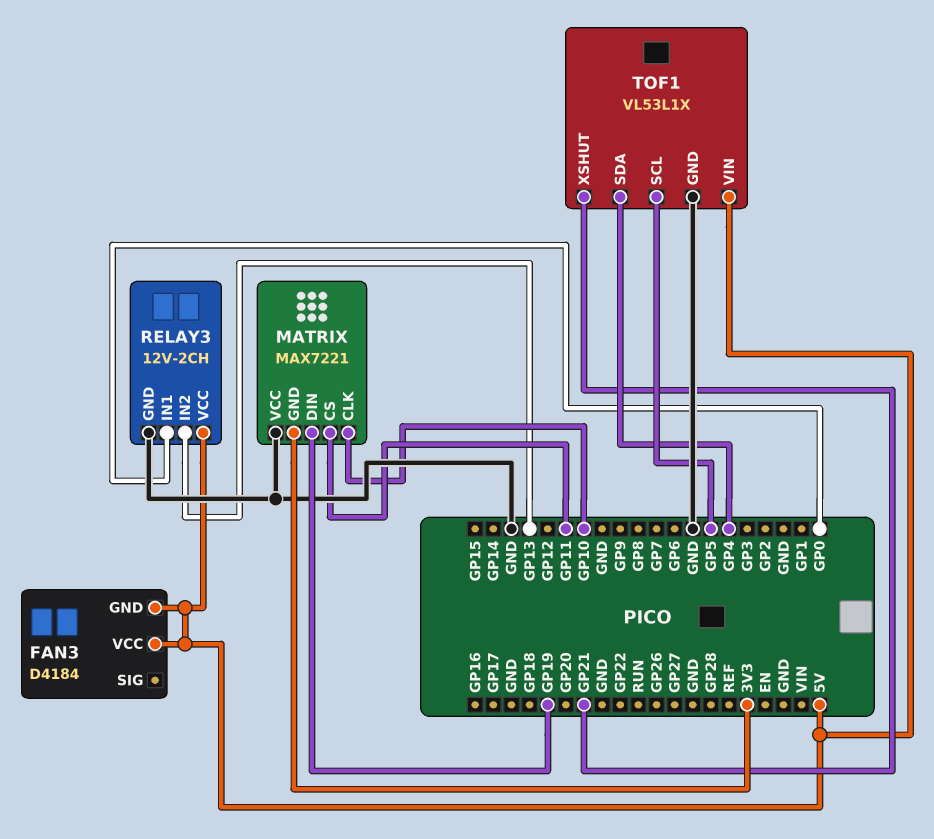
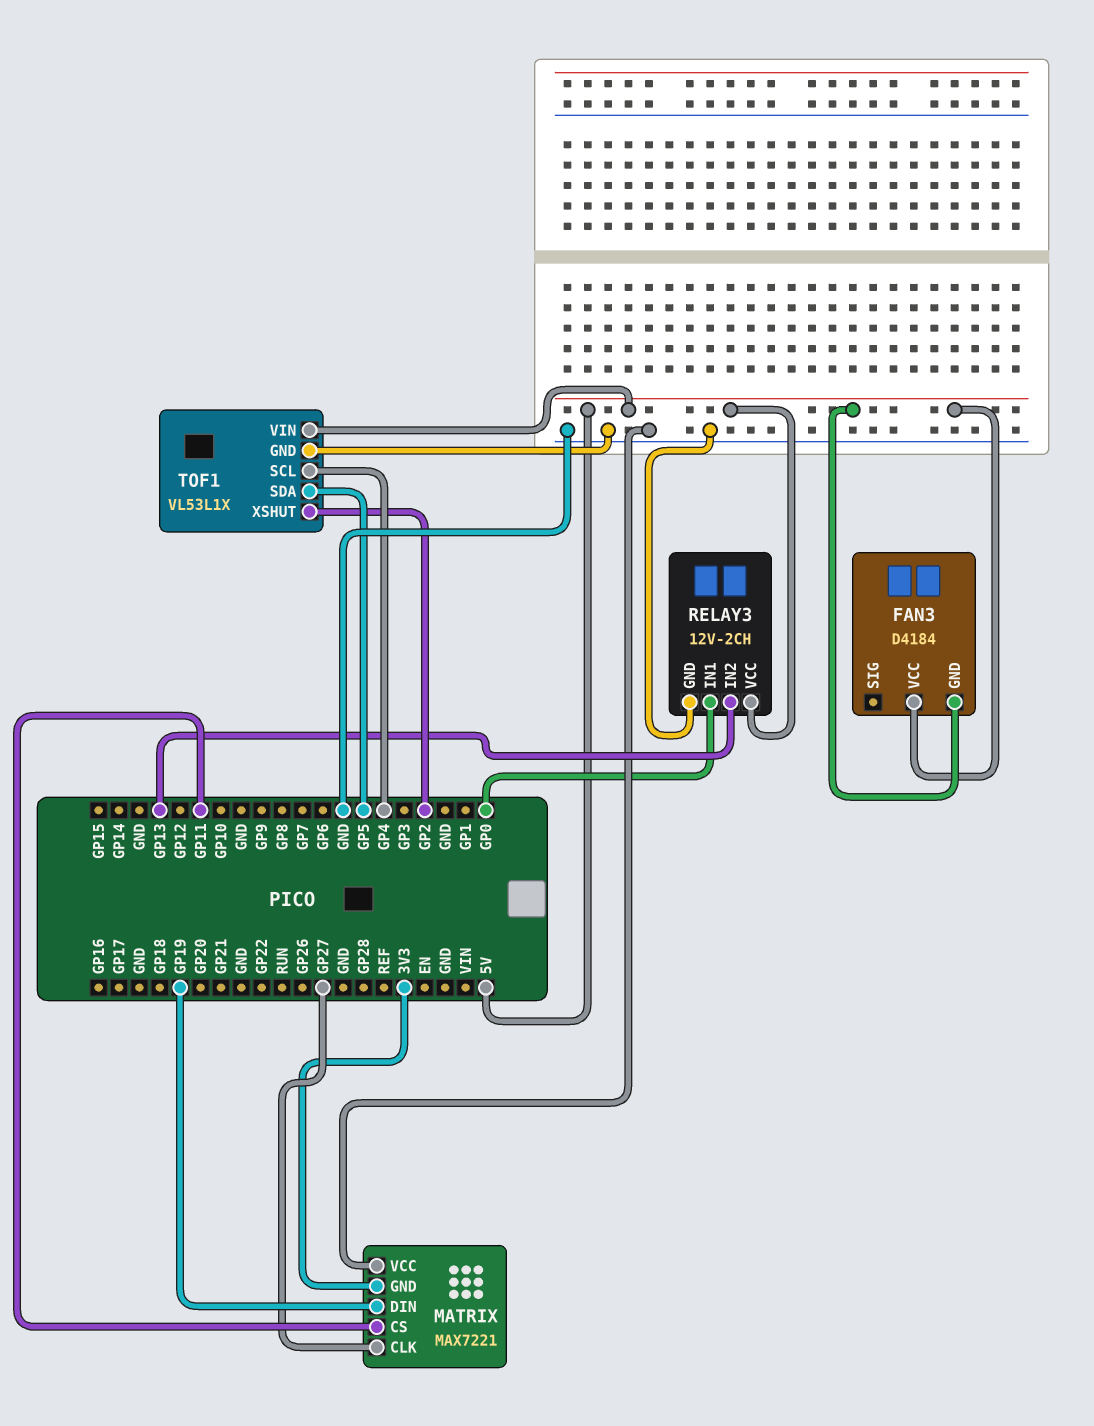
MATRIX pin CLK: GP10 -> GP27
TOF1 pin SCL: GP5 -> GP4
TOF1 pin SDA: GP4 -> GP5
TOF1 pin XSHUT: GP21 -> GP2

